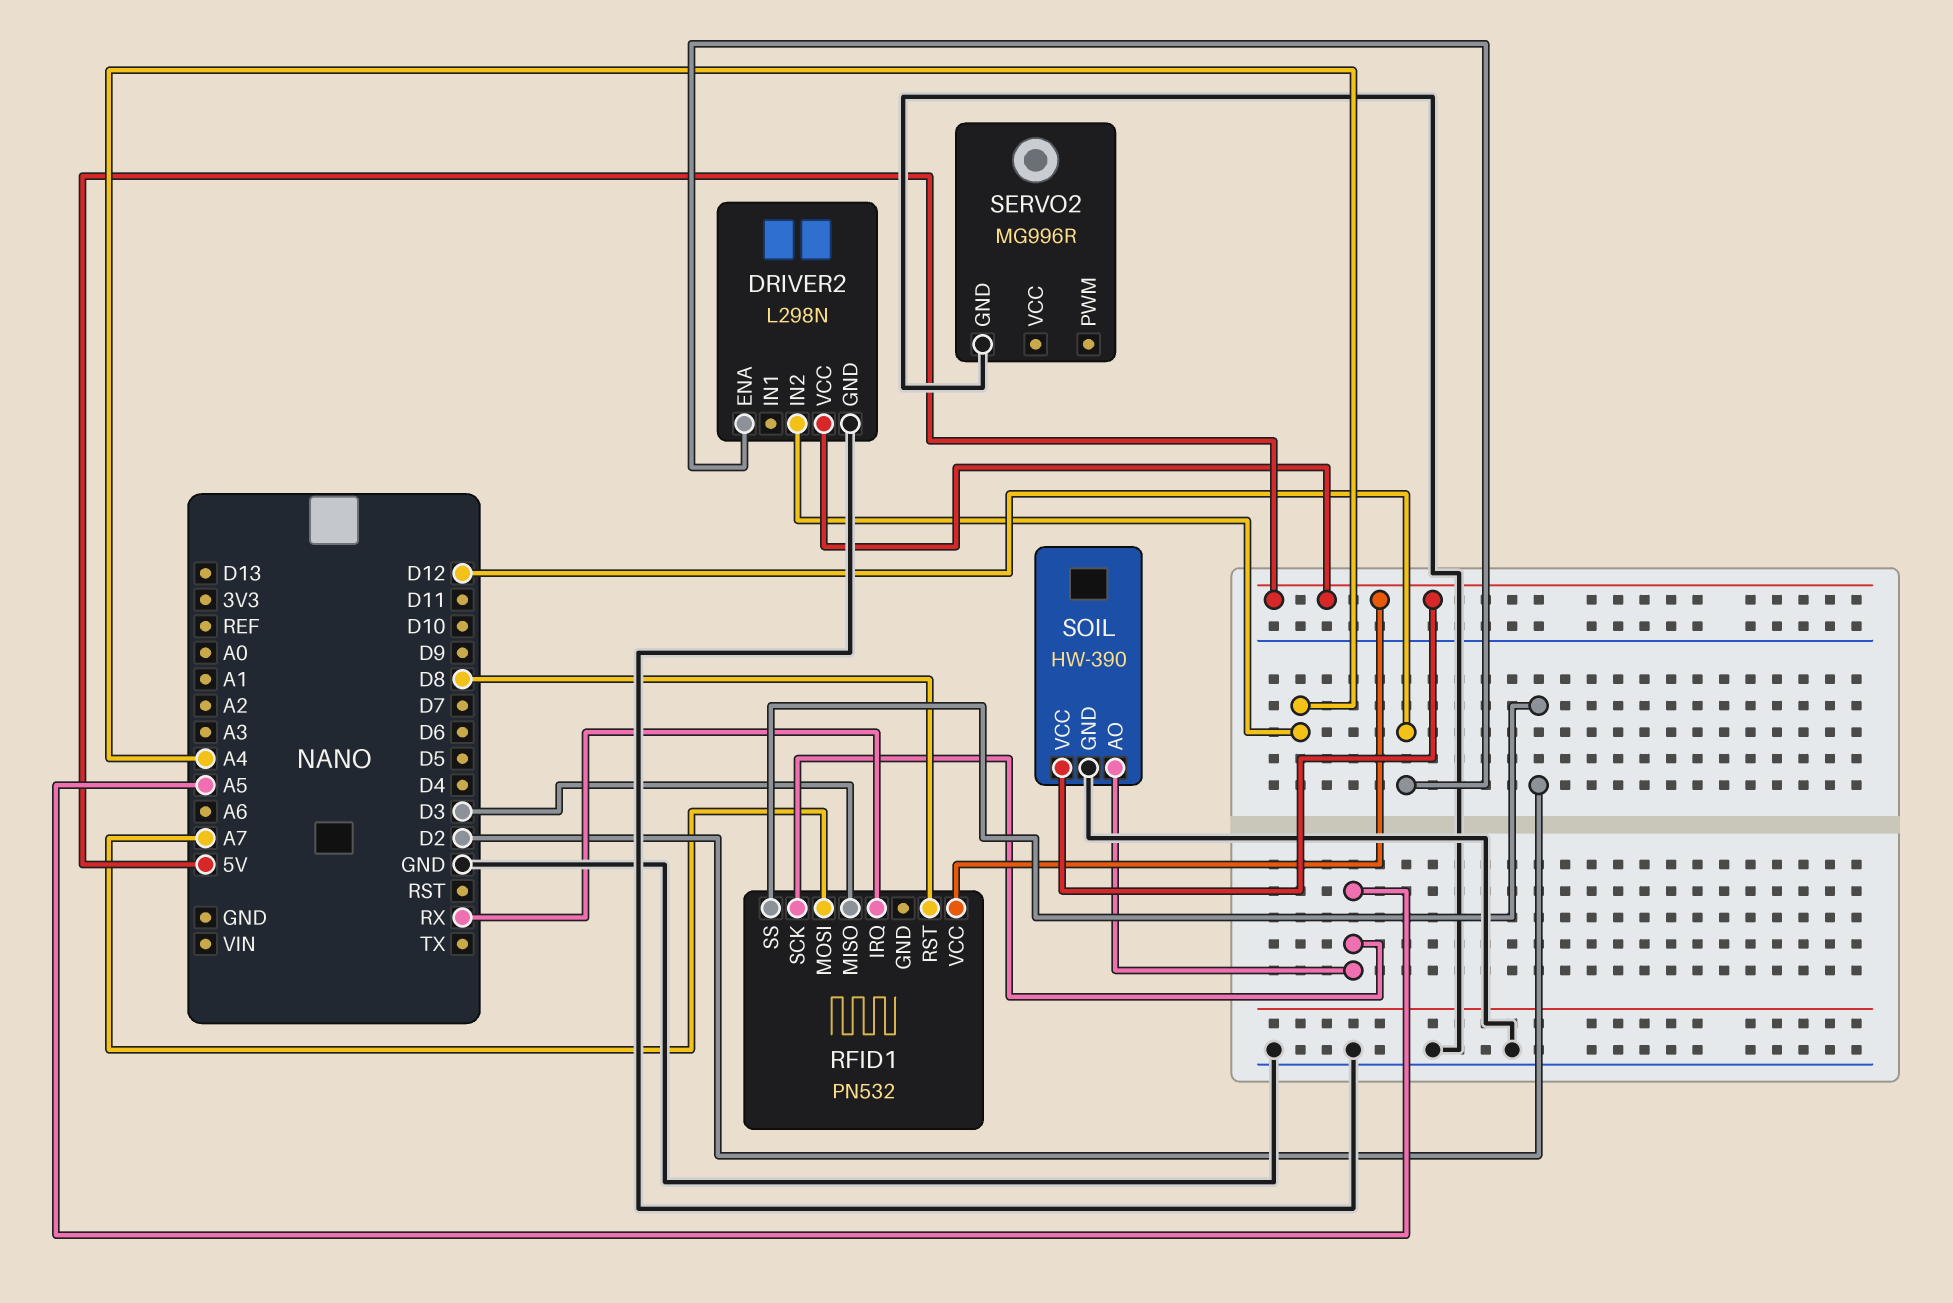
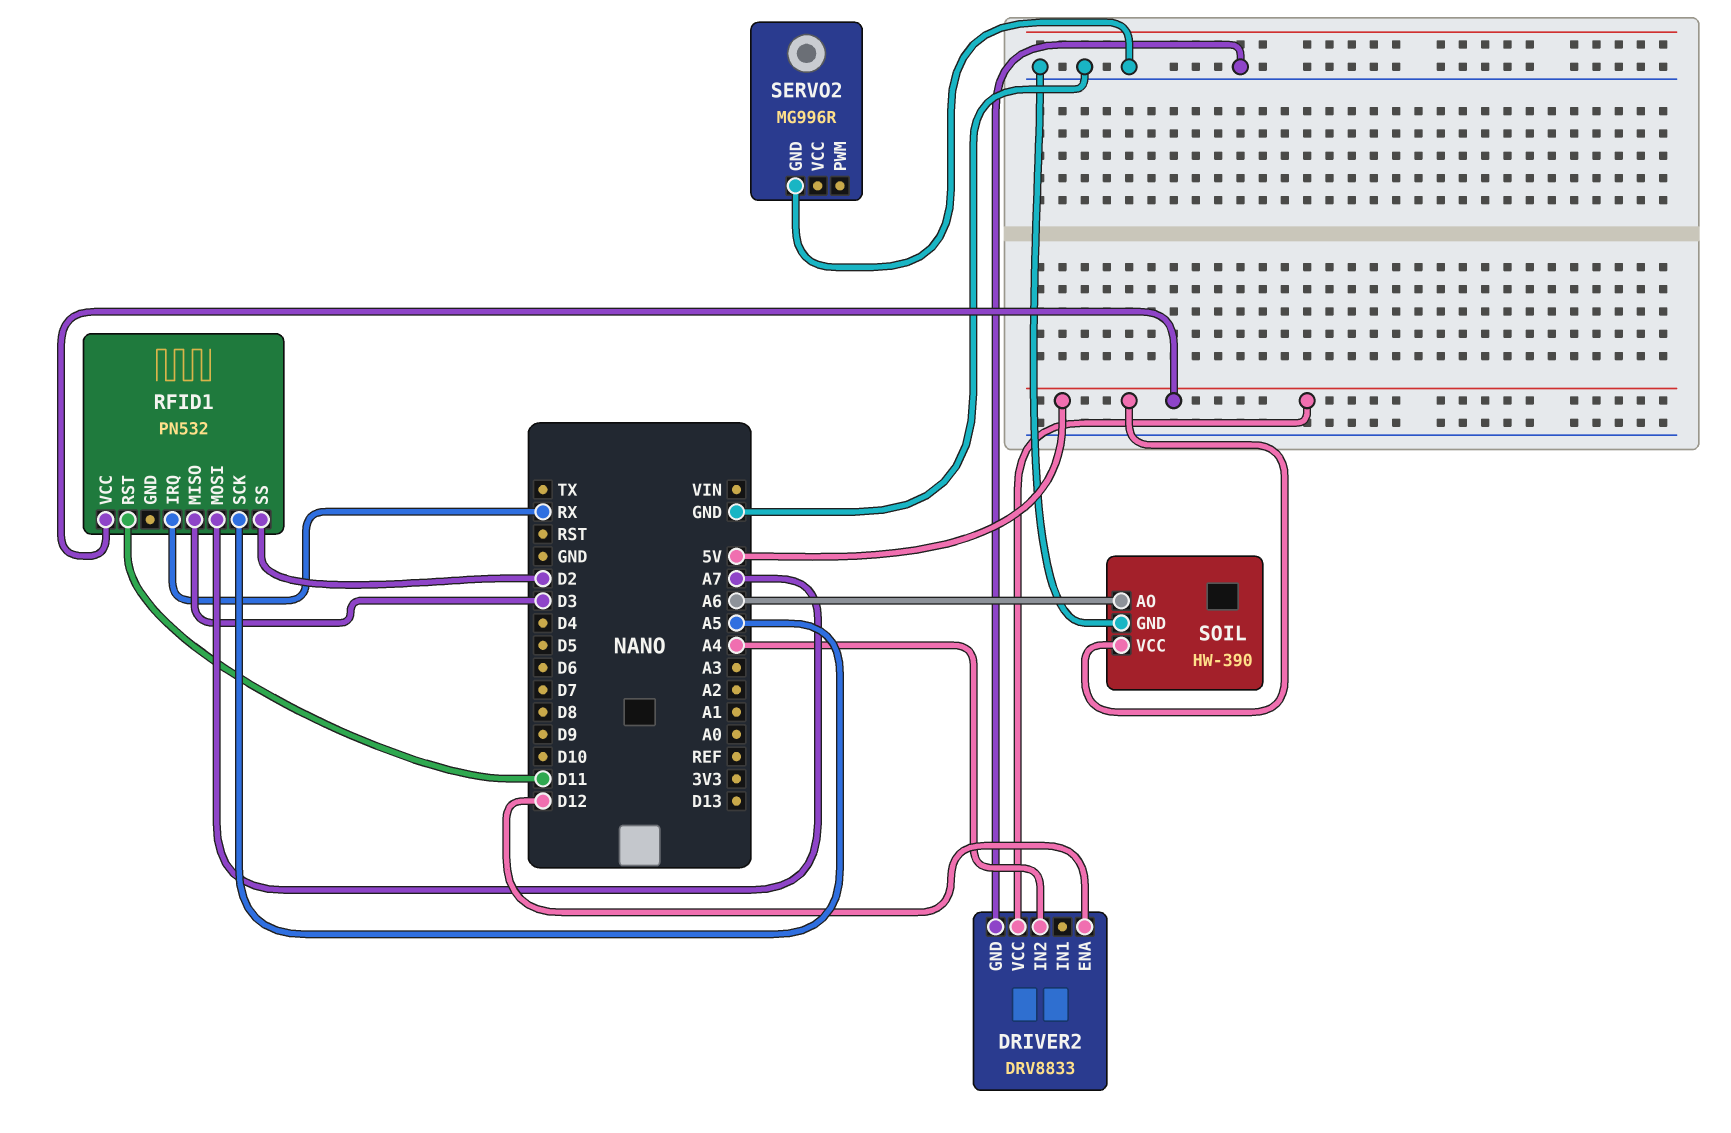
DRIVER2: L298N -> DRV8833
RFID1 pin RST: D8 -> D11
SOIL pin AO: A5 -> A6

